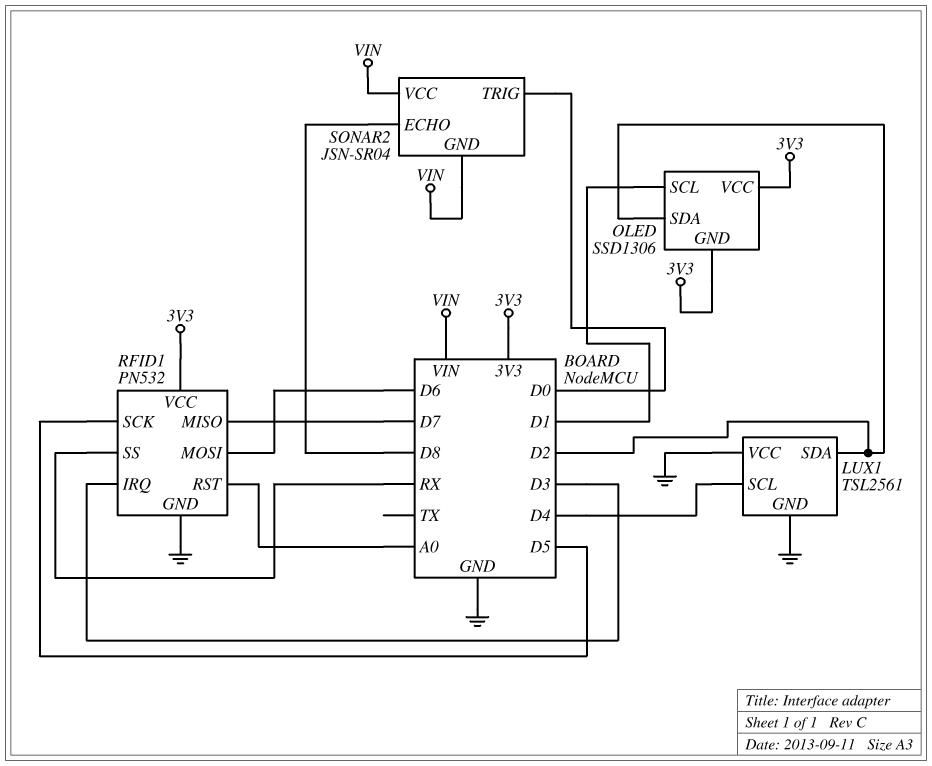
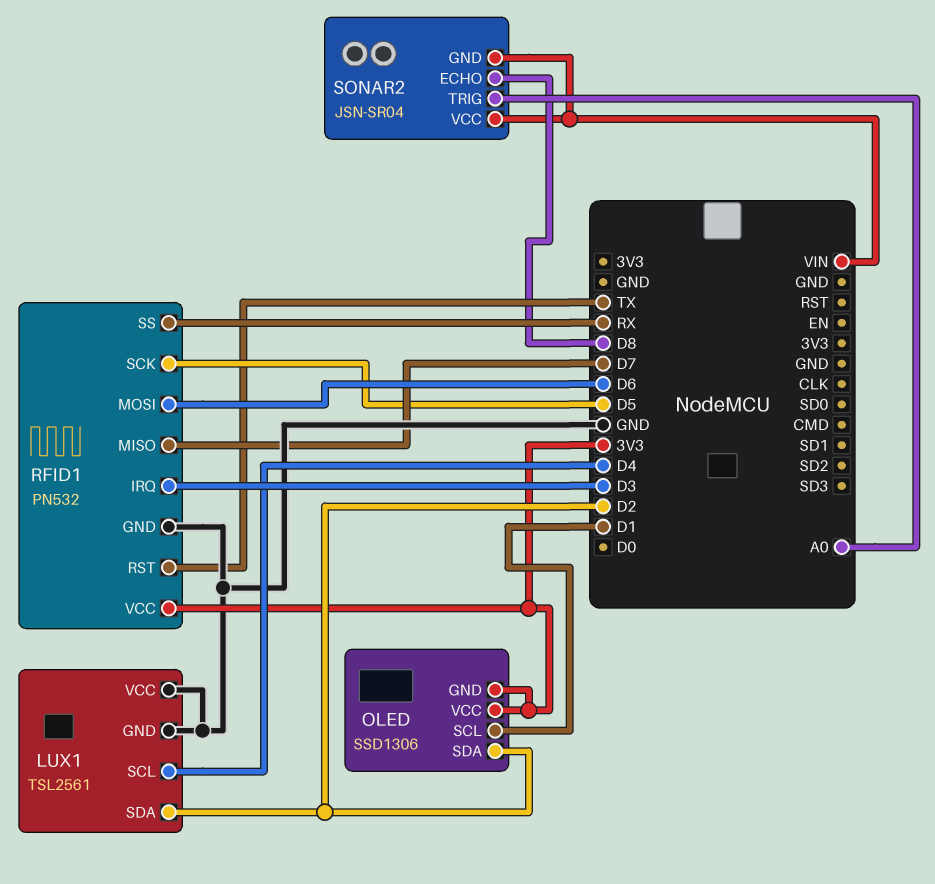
RFID1 pin RST: A0 -> TX
SONAR2 pin TRIG: D0 -> A0

